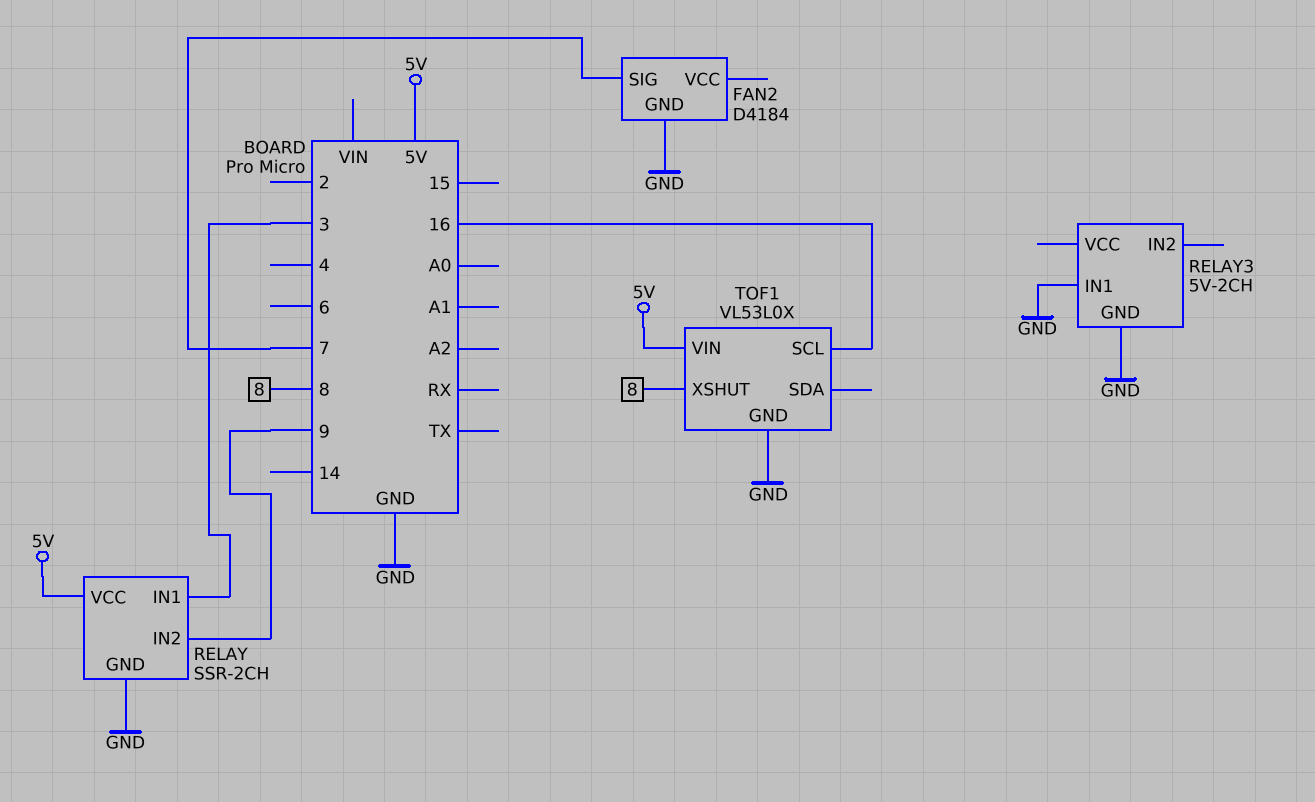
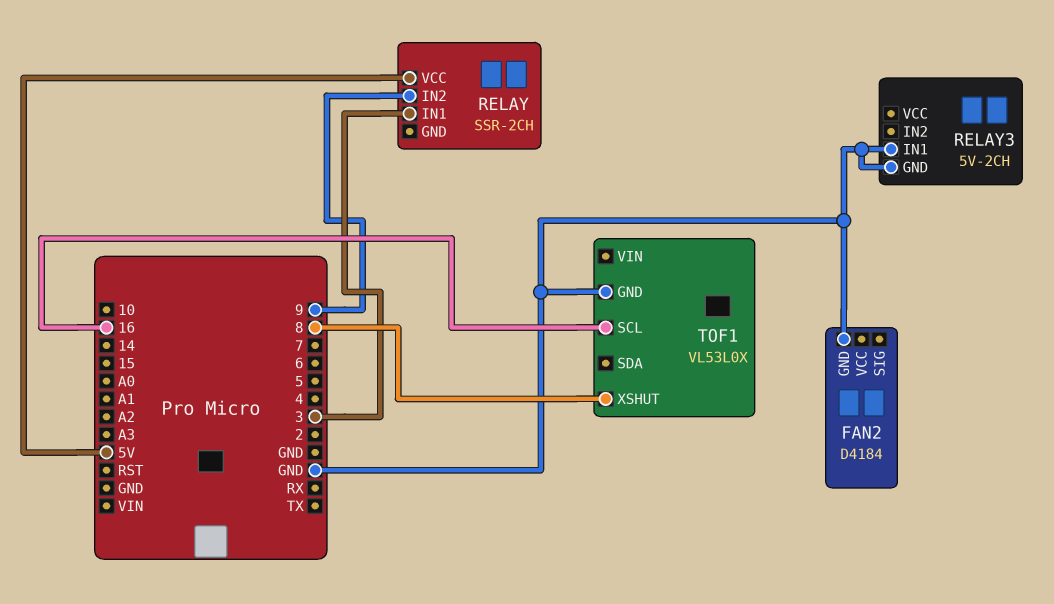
FAN2 pin SIG: 7 -> none
RELAY pin GND: GND -> none
TOF1 pin VIN: 5V -> none

